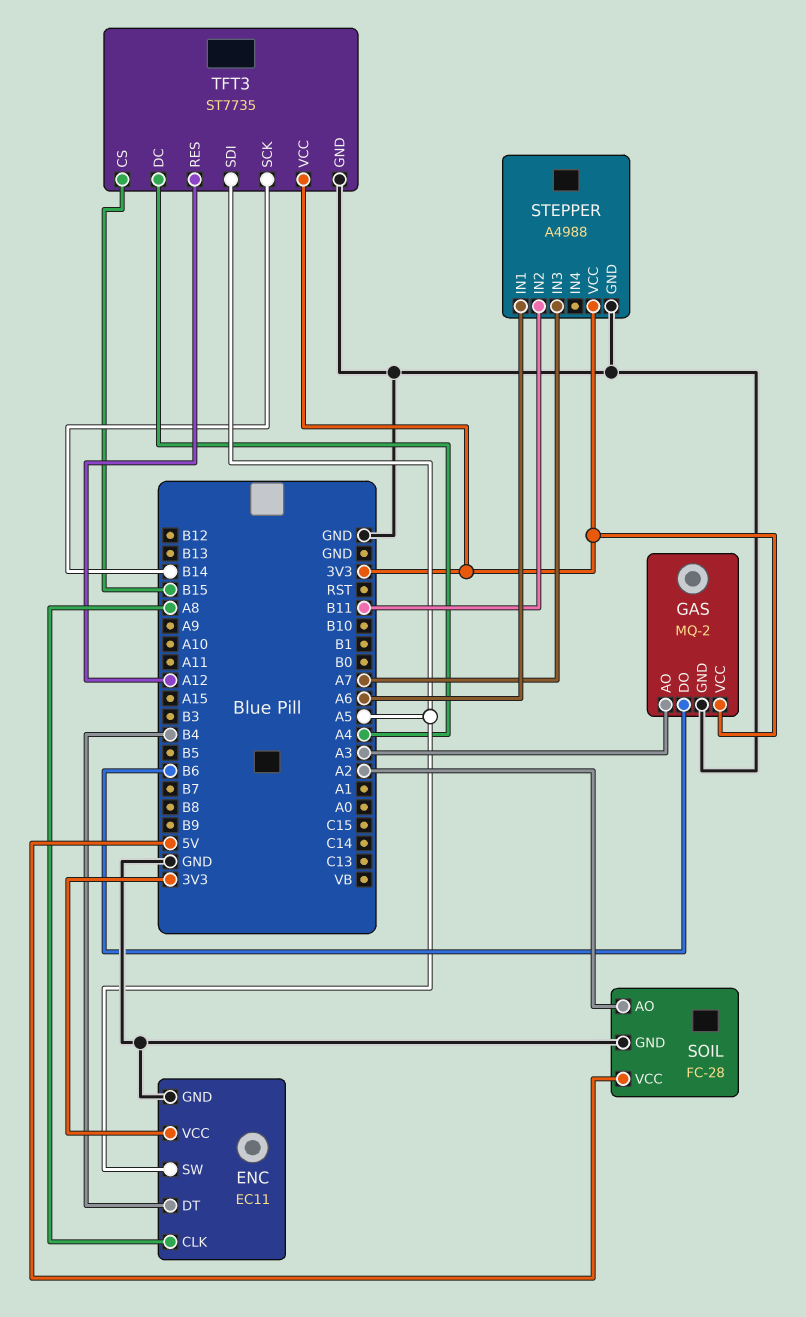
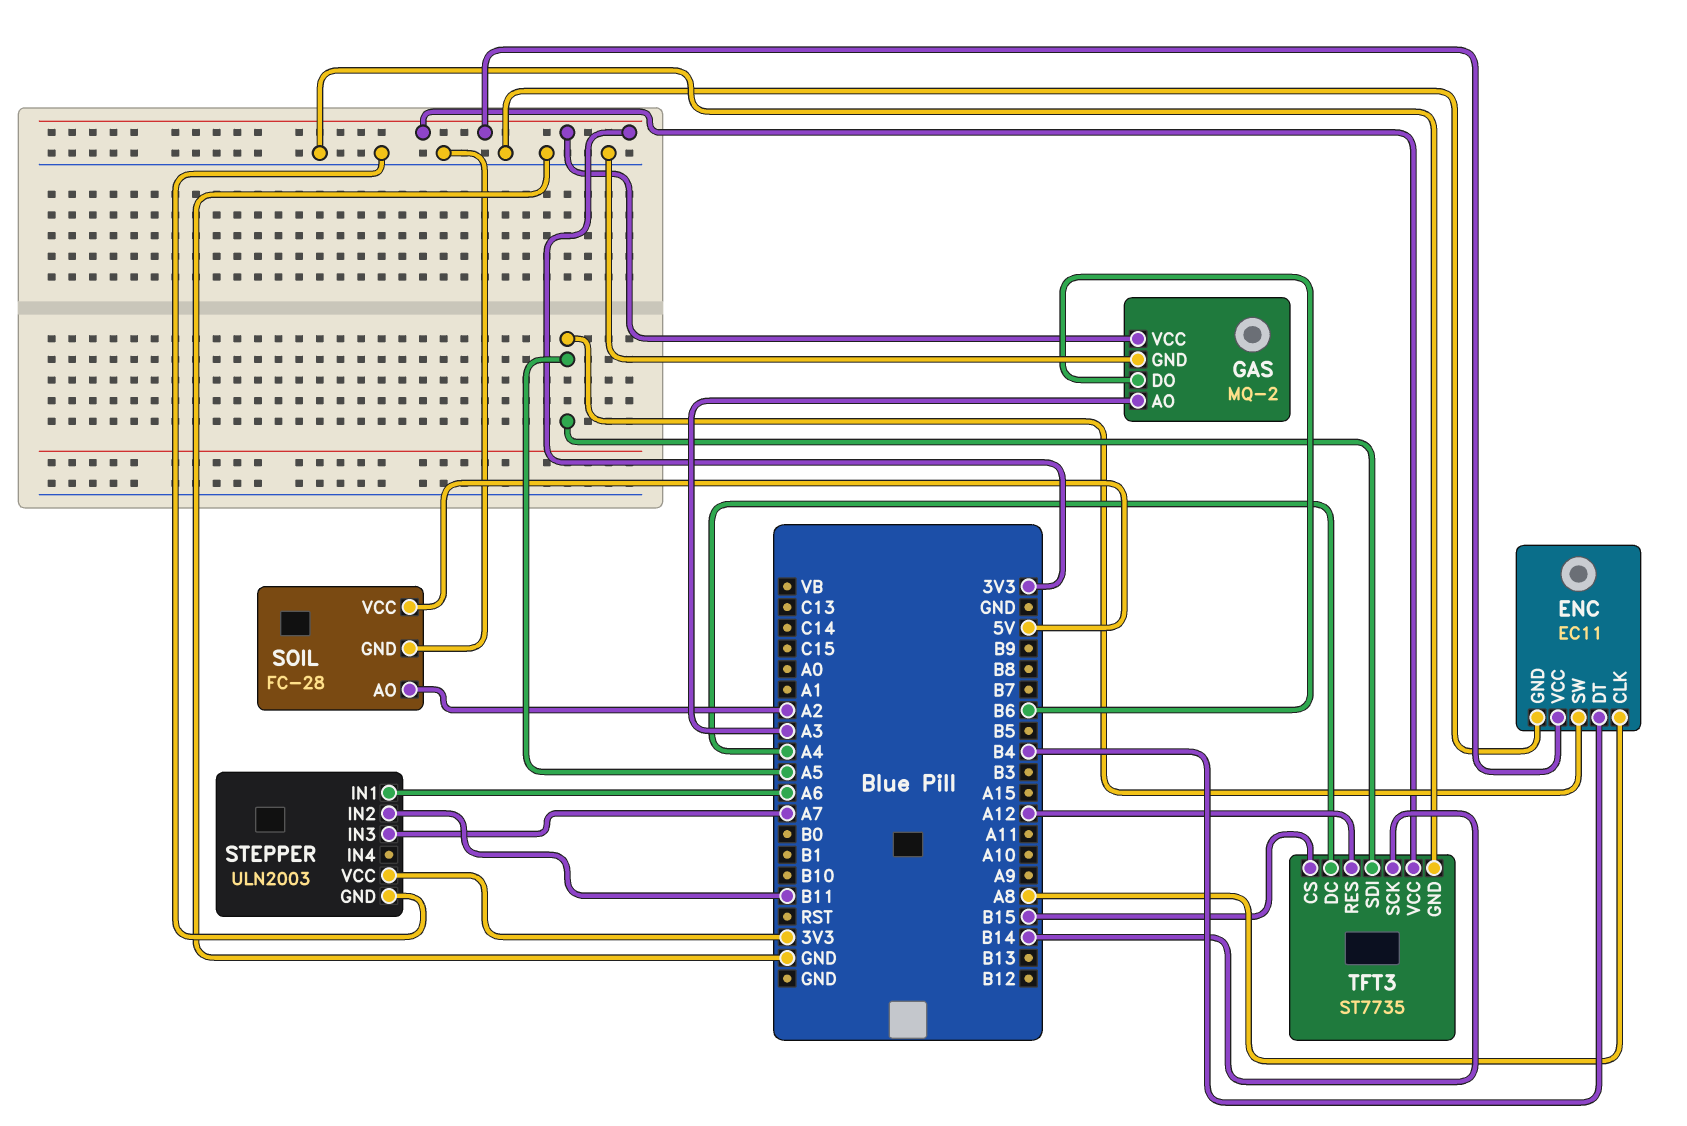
STEPPER: A4988 -> ULN2003

